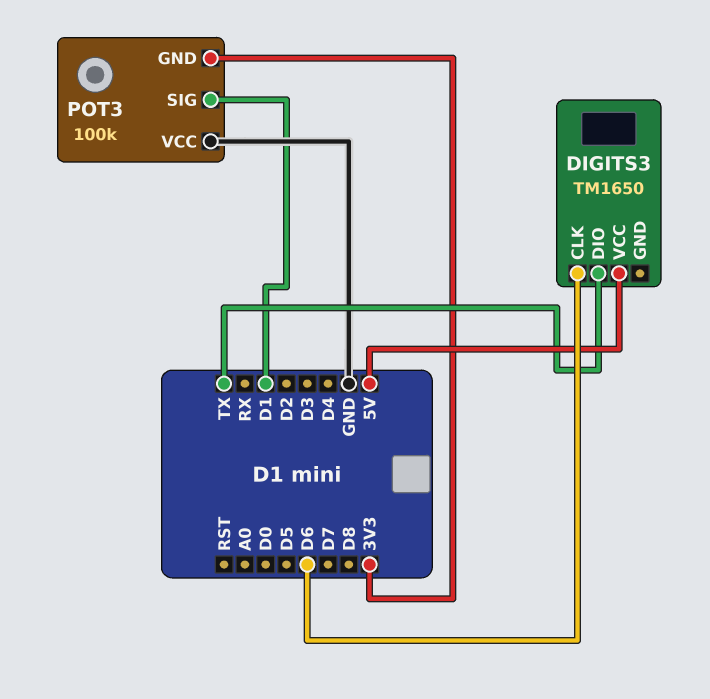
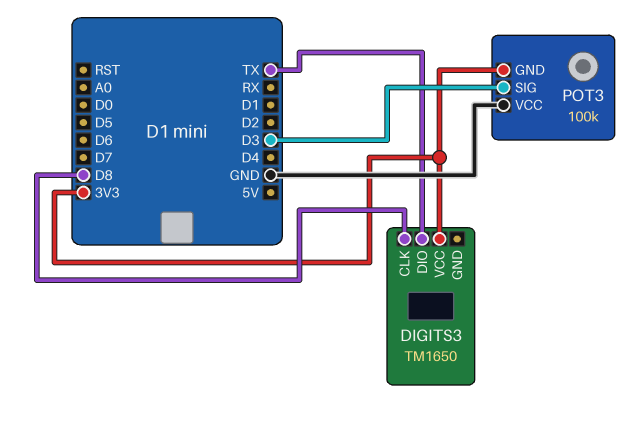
DIGITS3 pin CLK: D6 -> D8
DIGITS3 pin VCC: 5V -> 3V3
POT3 pin SIG: D1 -> D3

